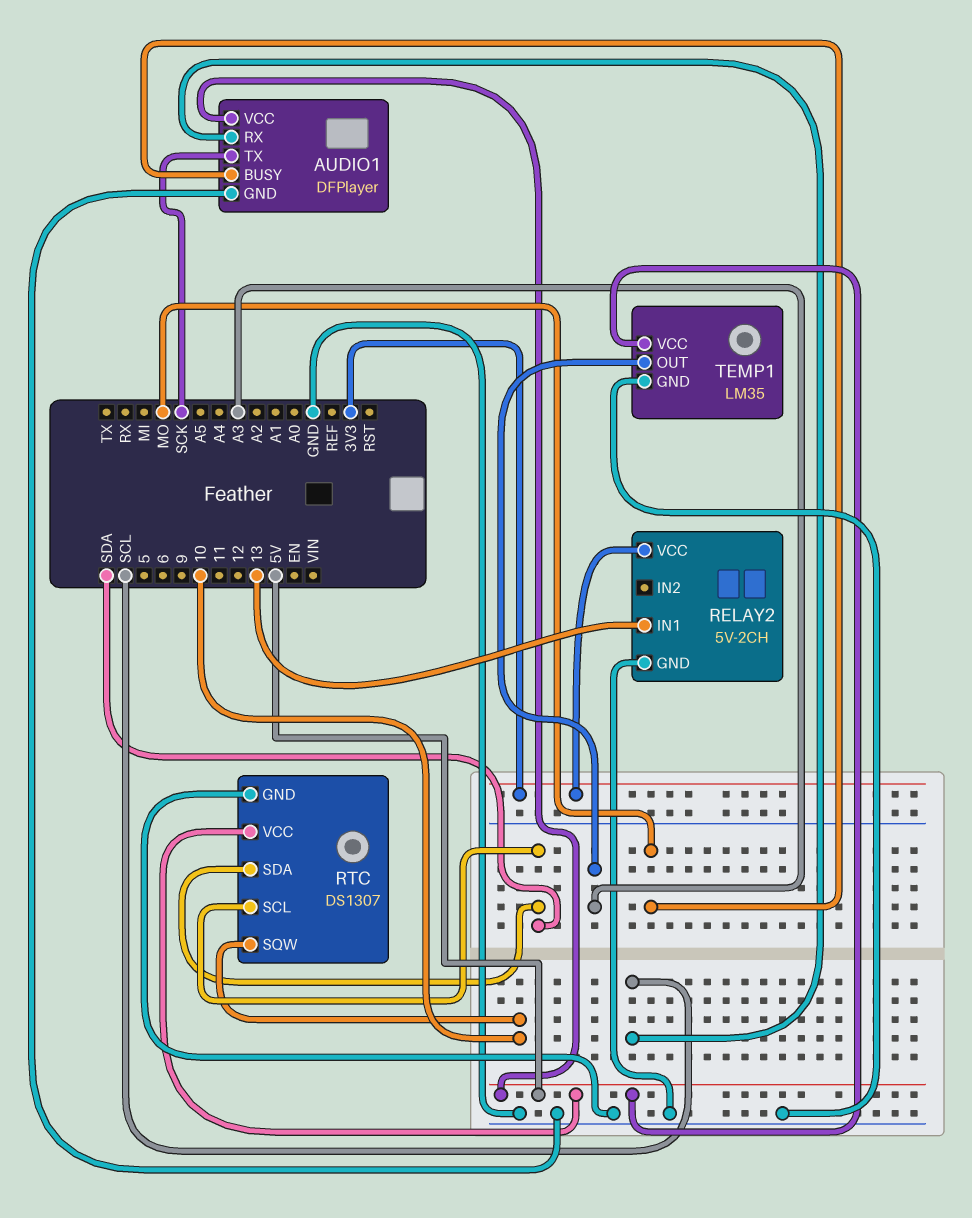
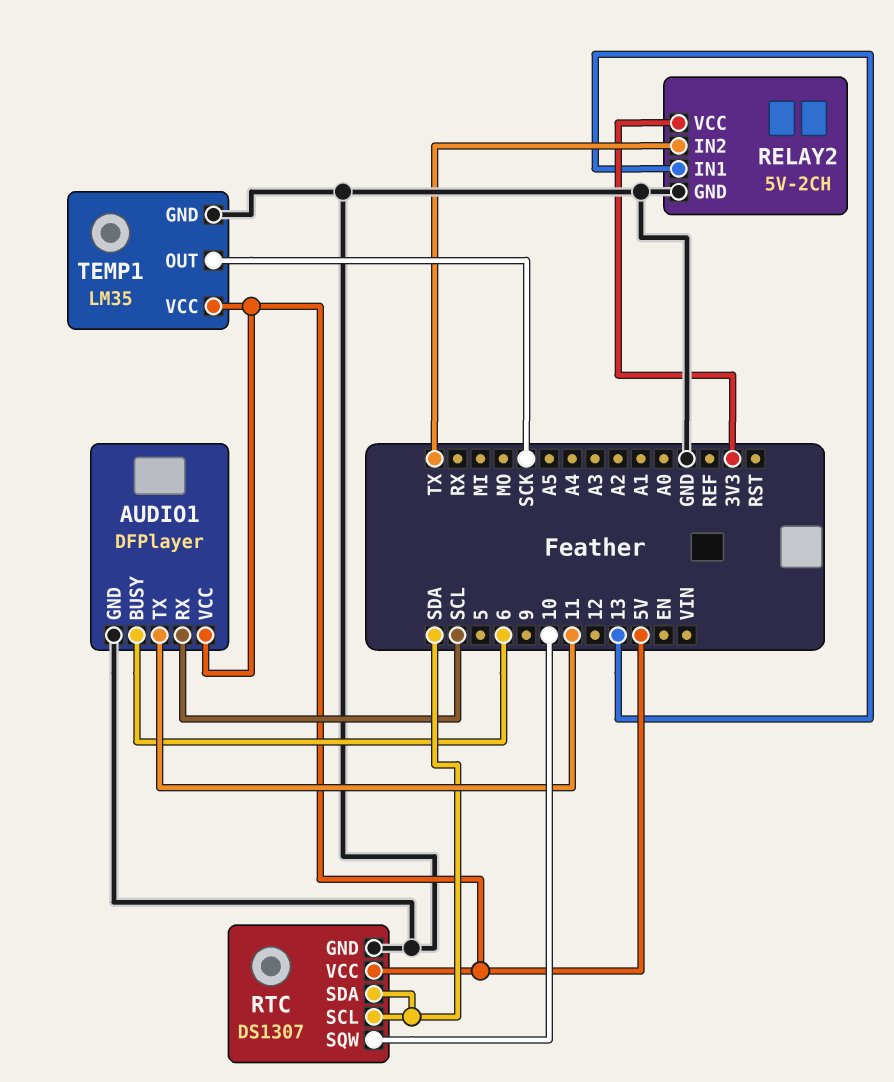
AUDIO1 pin BUSY: MO -> 6
AUDIO1 pin TX: SCK -> 11
RELAY2 pin IN2: none -> TX
TEMP1 pin OUT: A3 -> SCK

